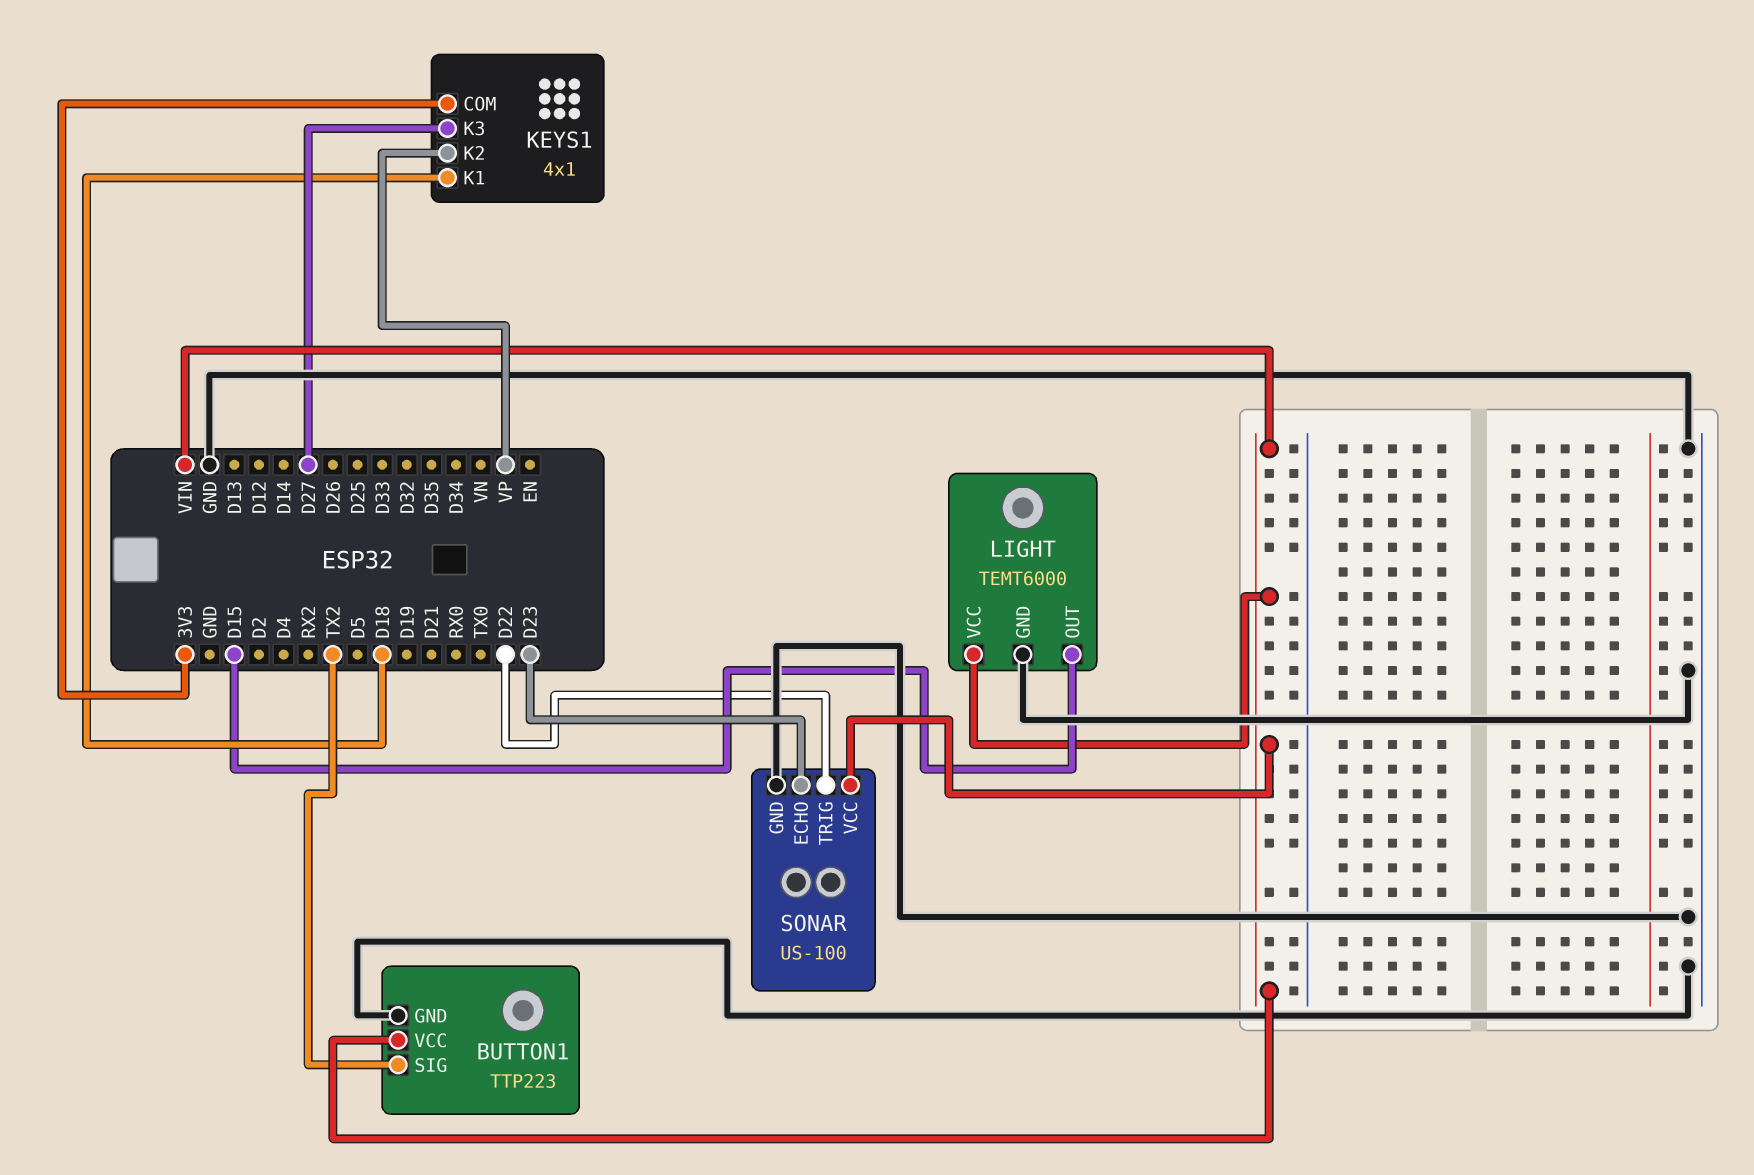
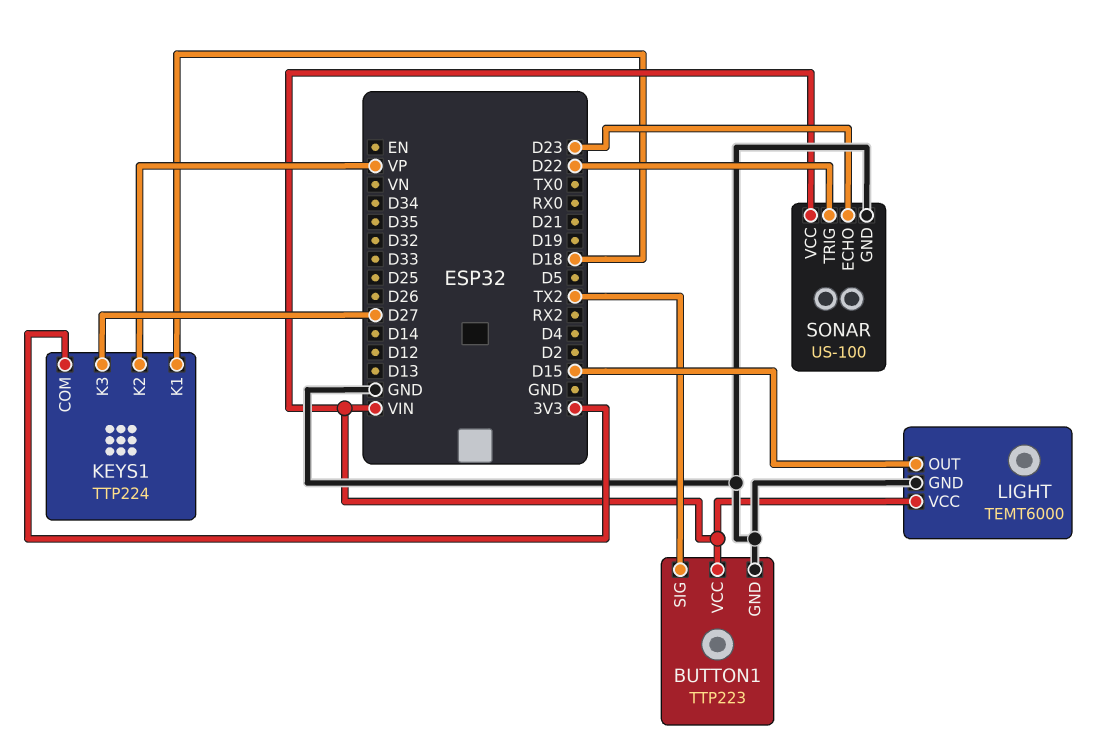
KEYS1: 4x1 -> TTP224

